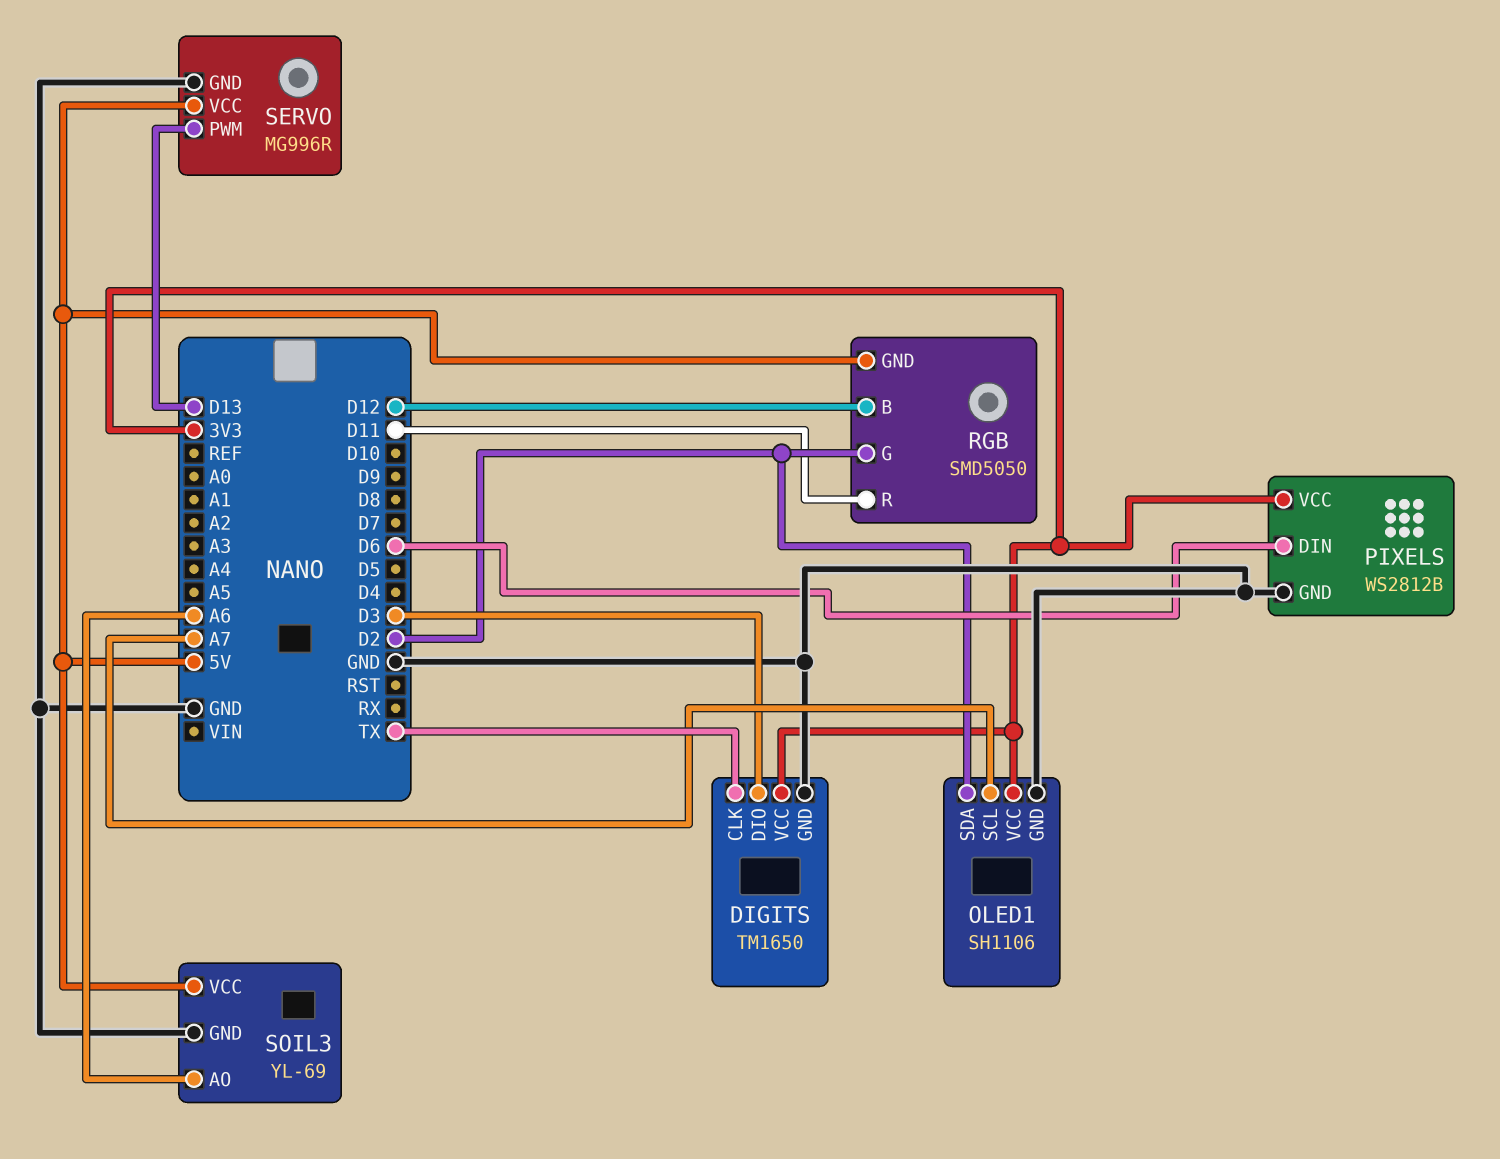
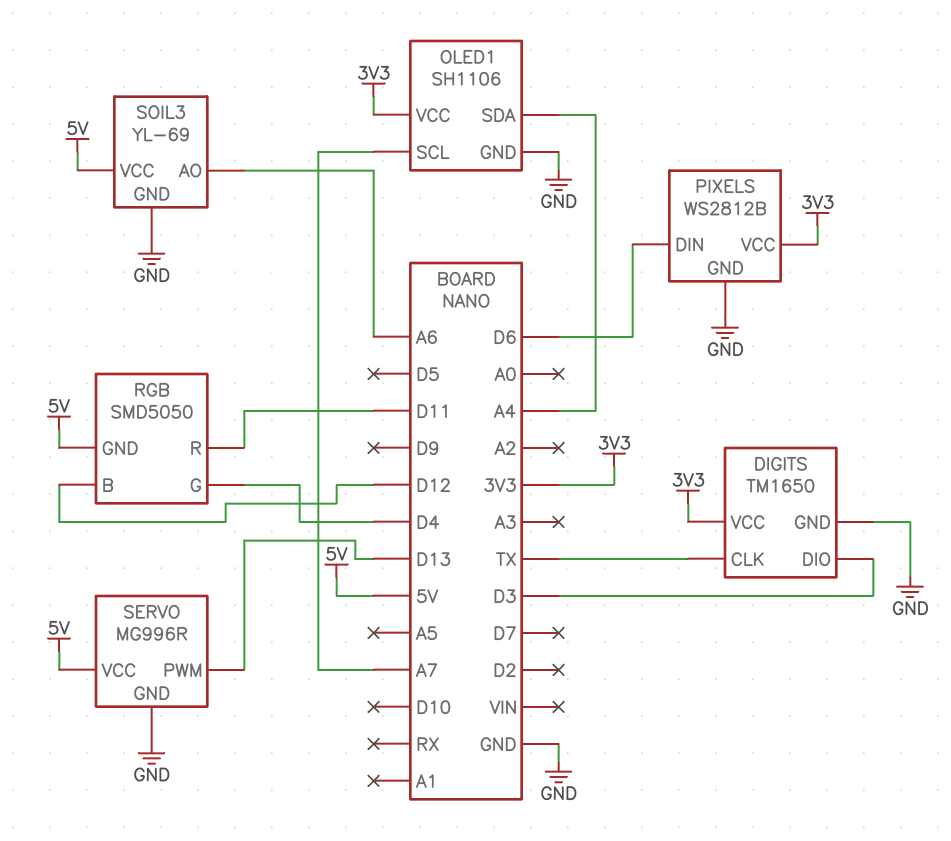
OLED1 pin SDA: D2 -> A4
RGB pin G: D2 -> D4

